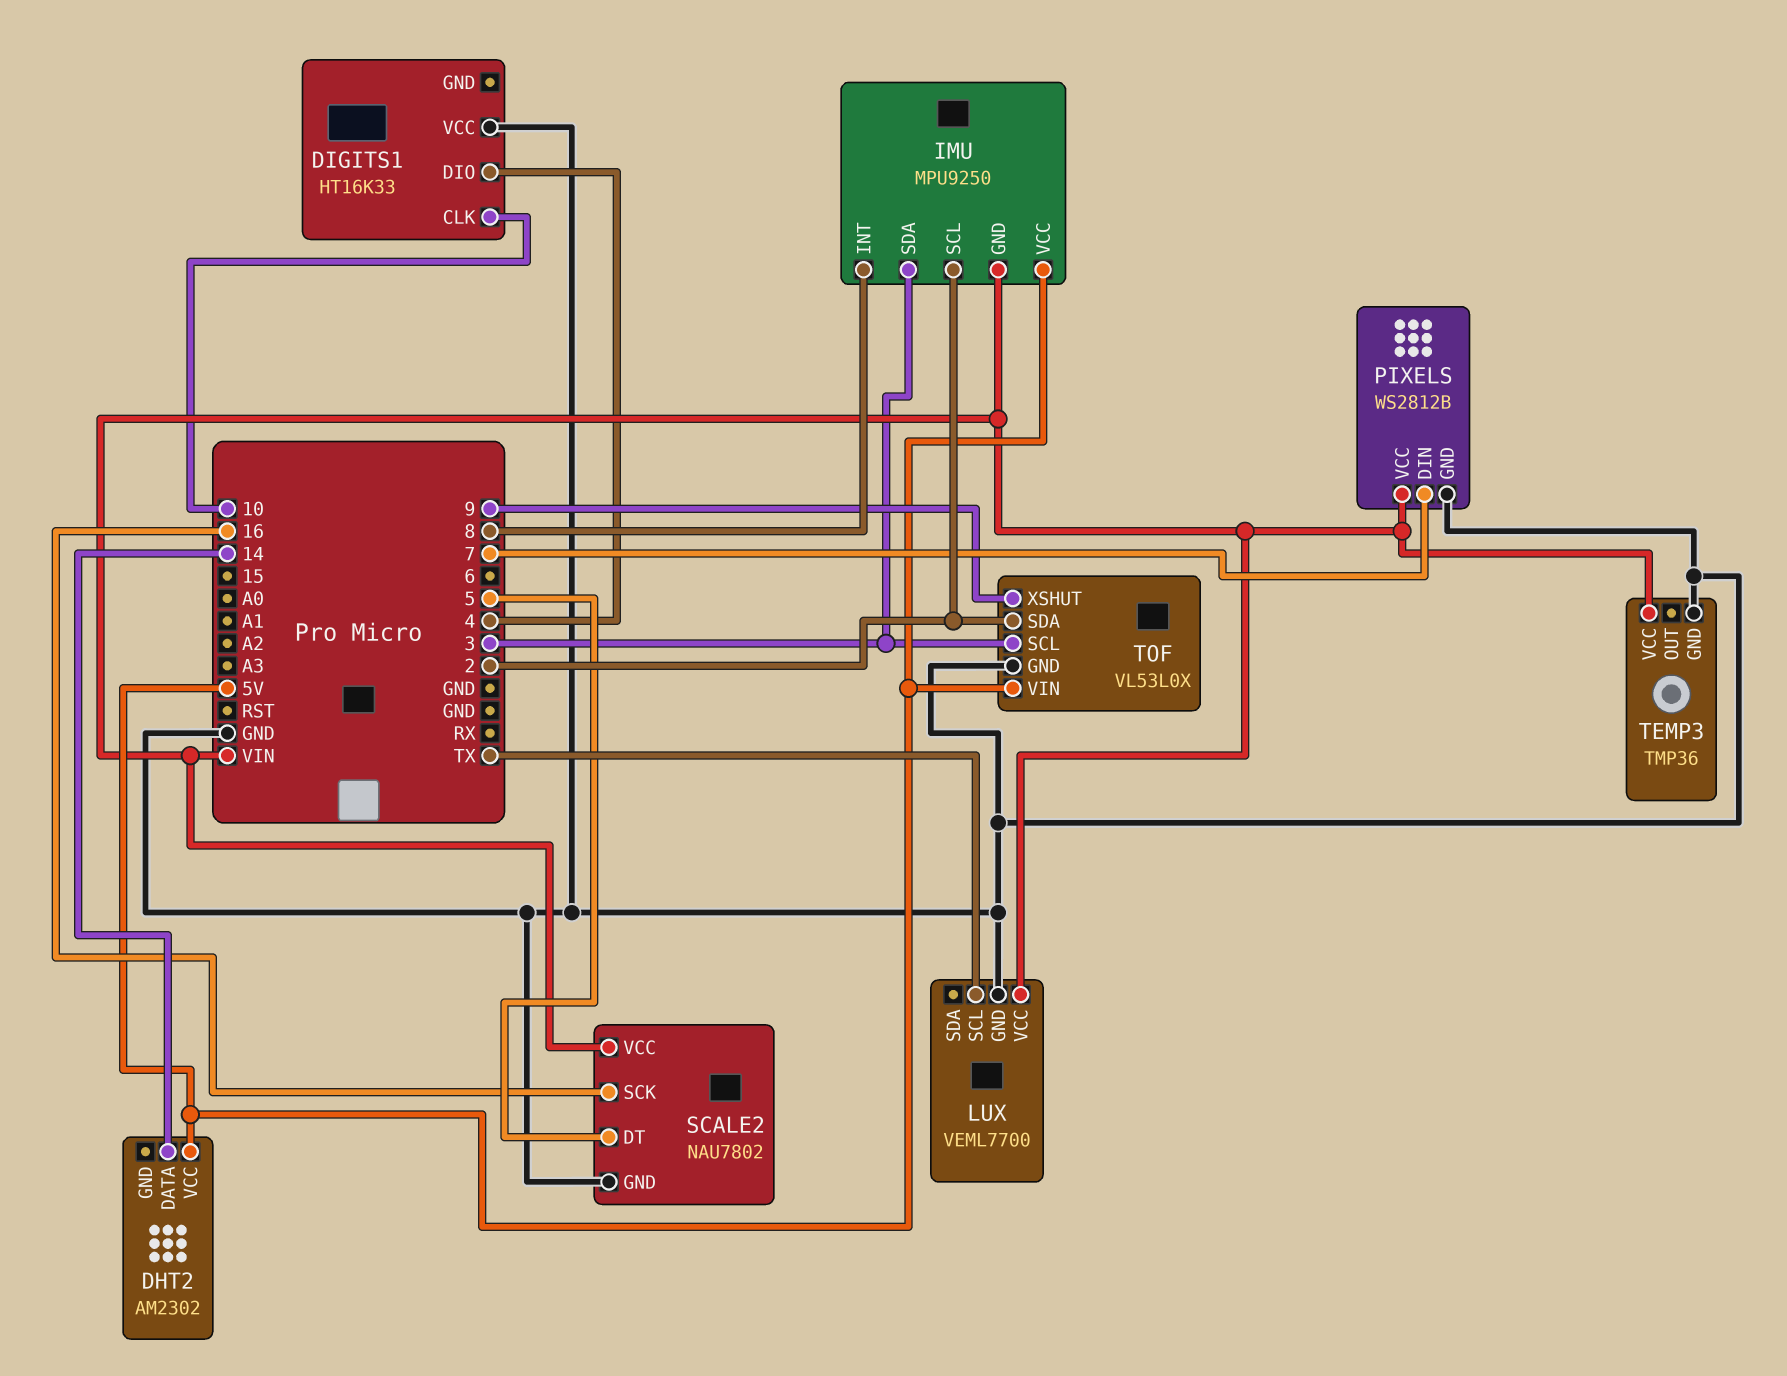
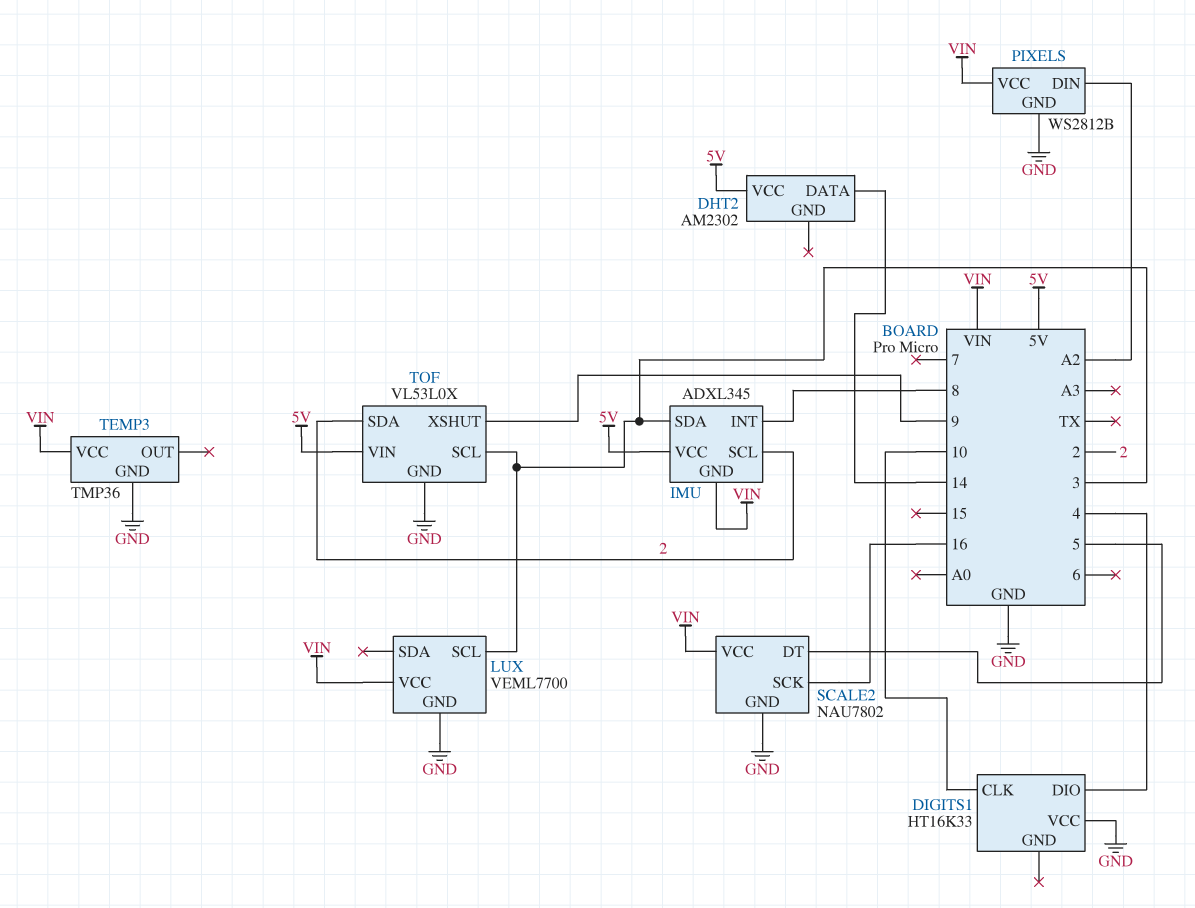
IMU: MPU9250 -> ADXL345
LUX pin SCL: TX -> 3
PIXELS pin DIN: 7 -> A2

